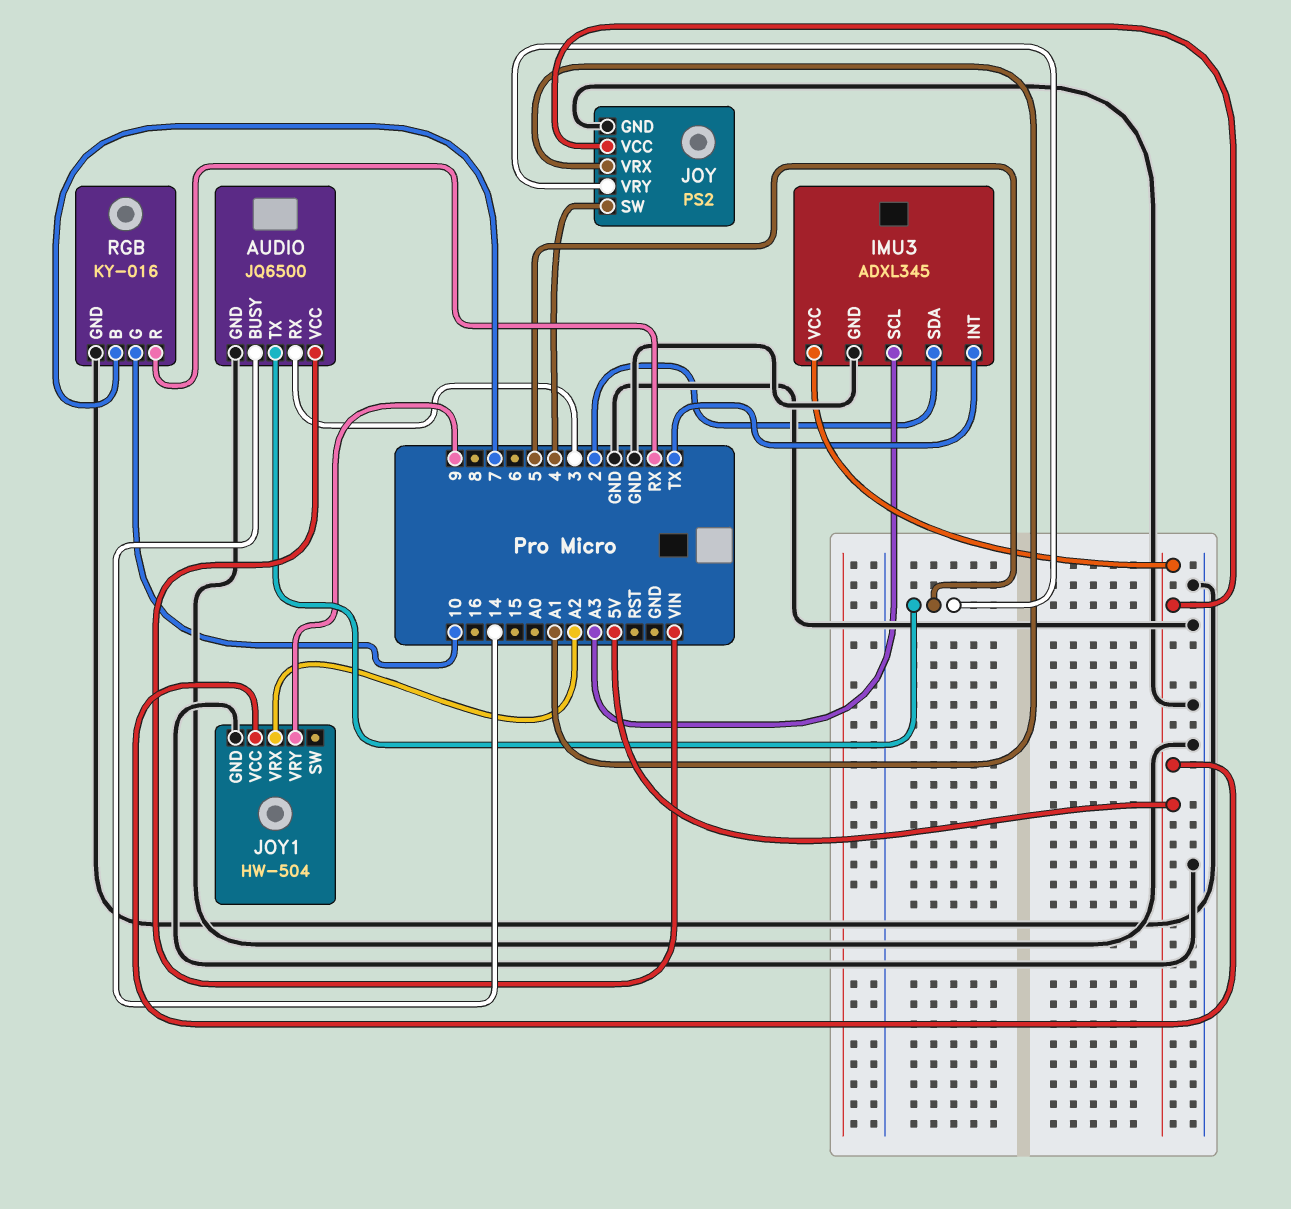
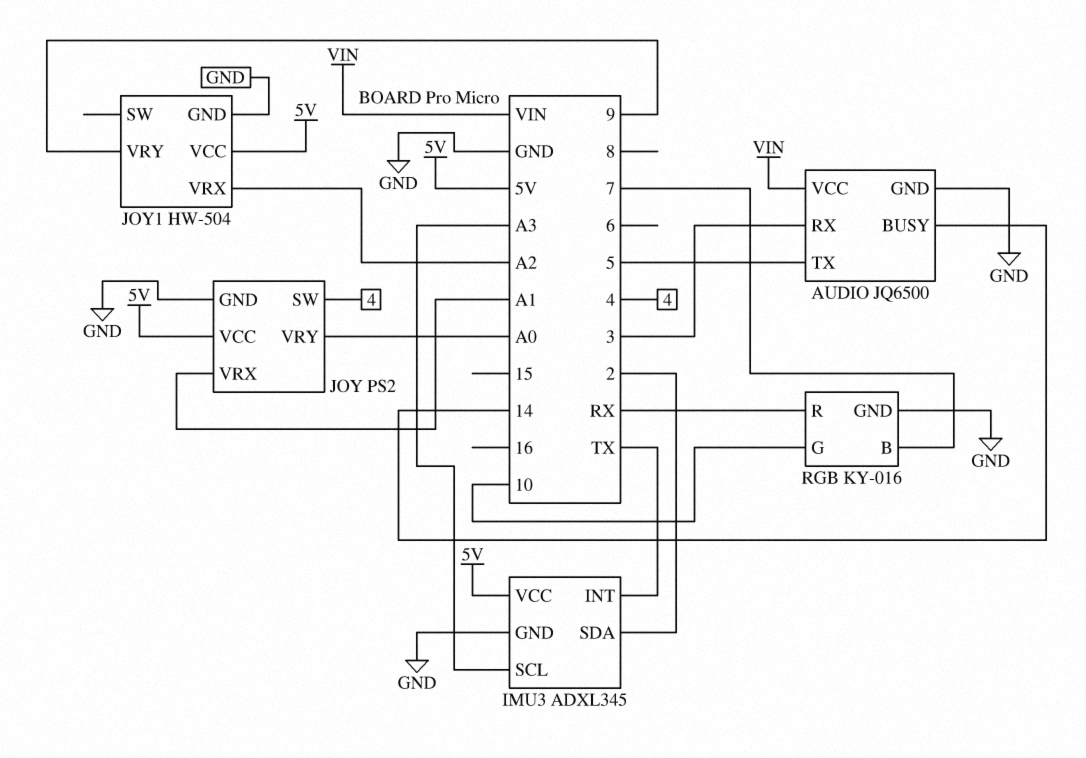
JOY pin VRY: 5 -> A0

